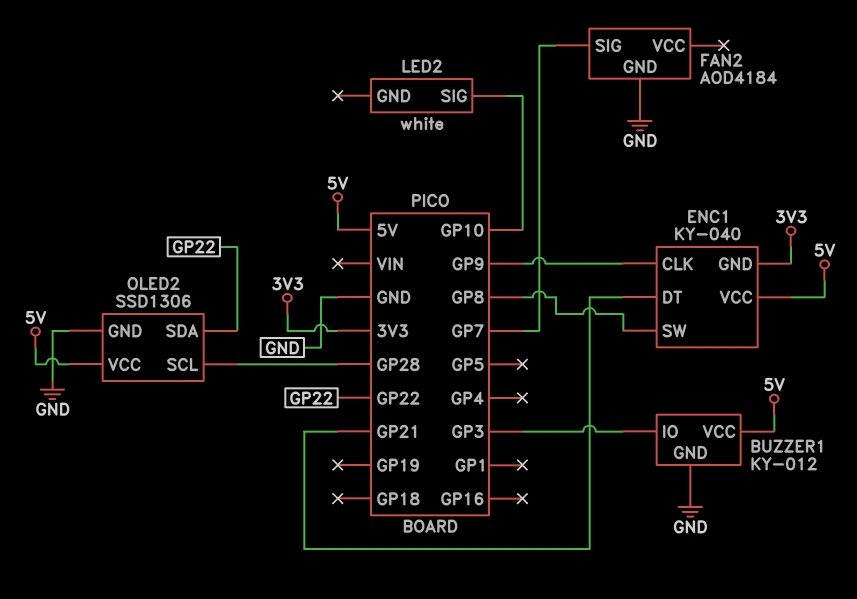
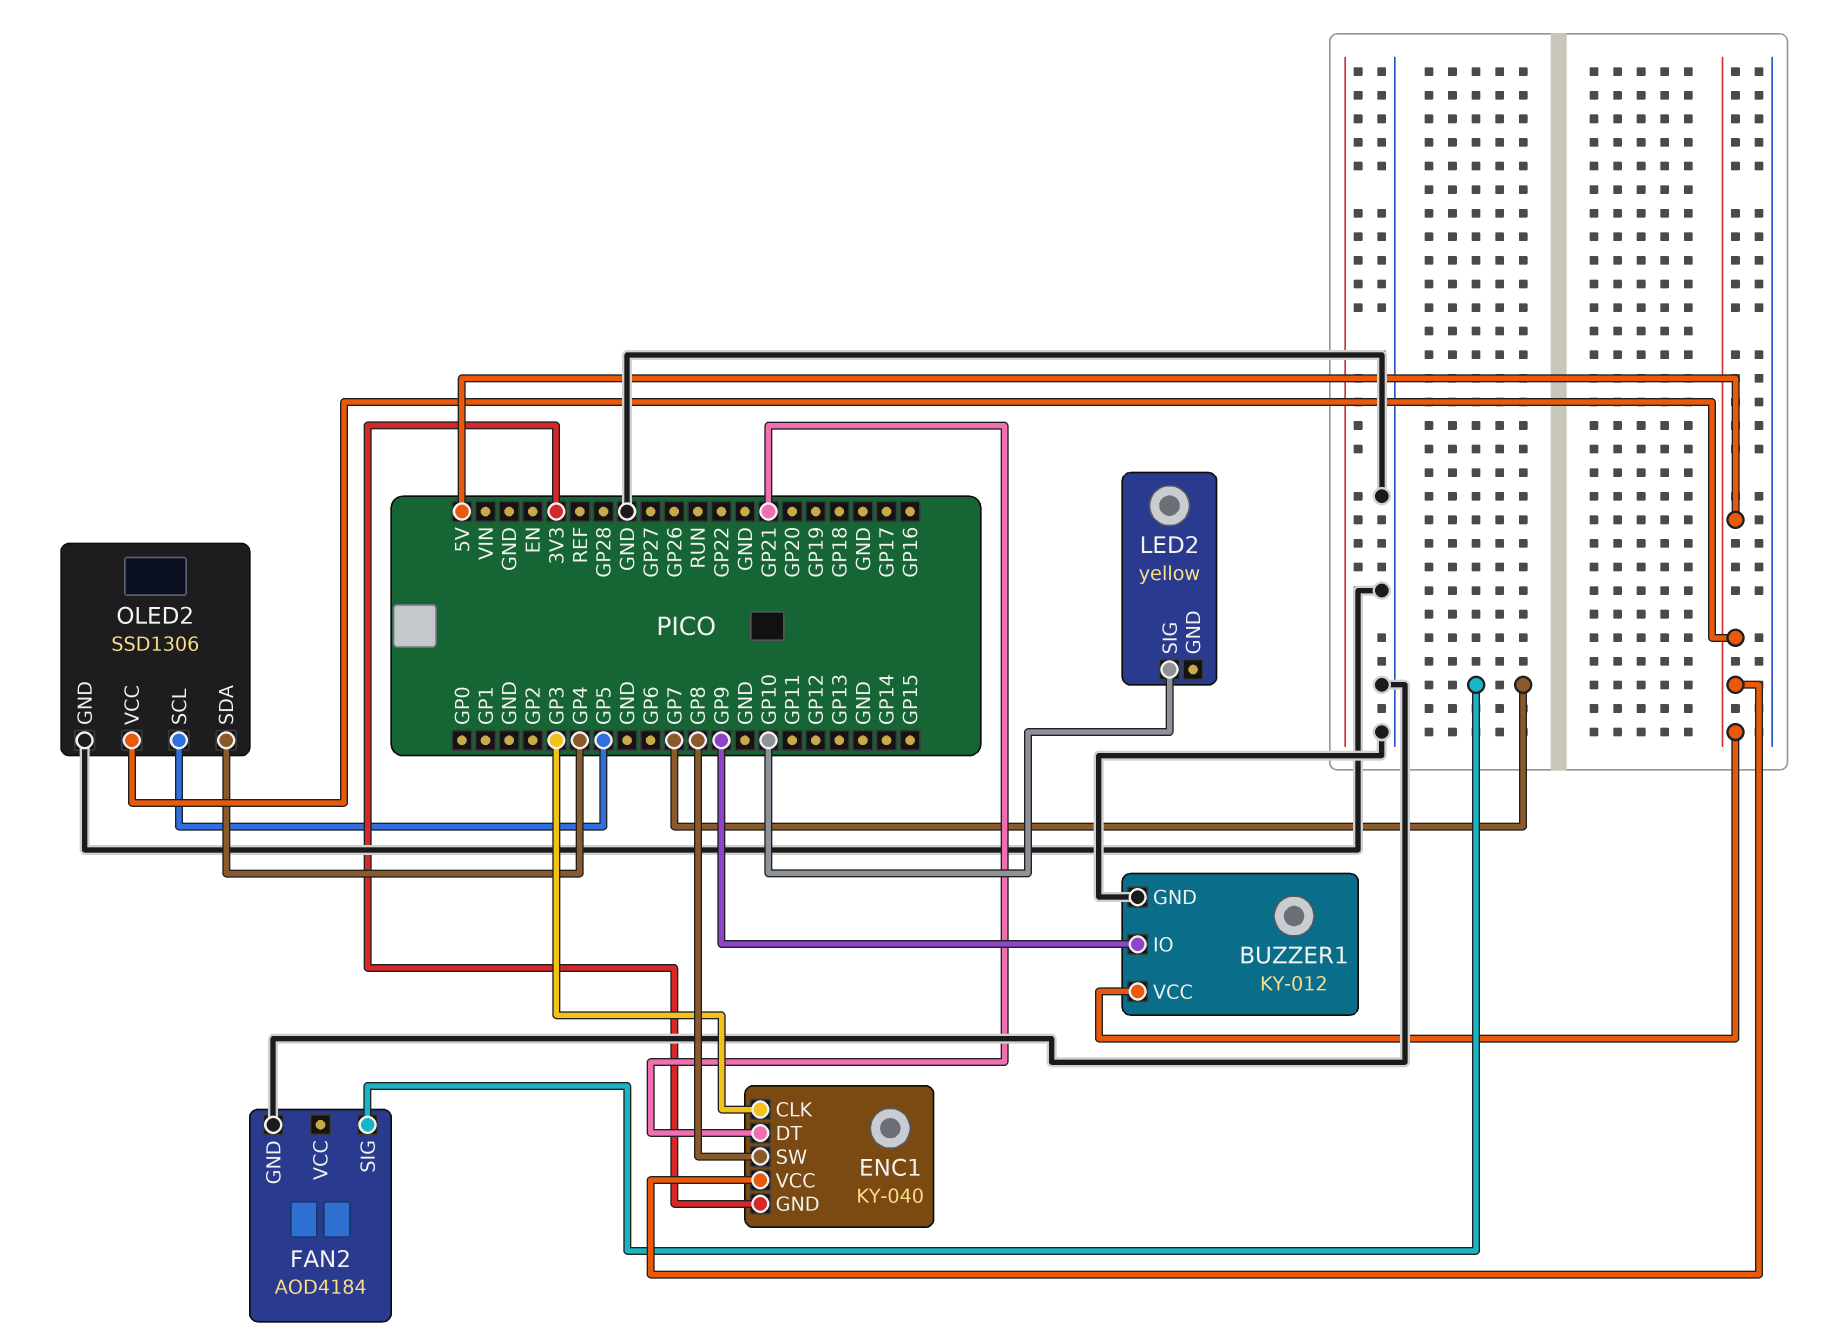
BUZZER1 pin IO: GP3 -> GP9
ENC1 pin CLK: GP9 -> GP3
LED2: white -> yellow
OLED2 pin SCL: GP28 -> GP5
OLED2 pin SDA: GP22 -> GP4

